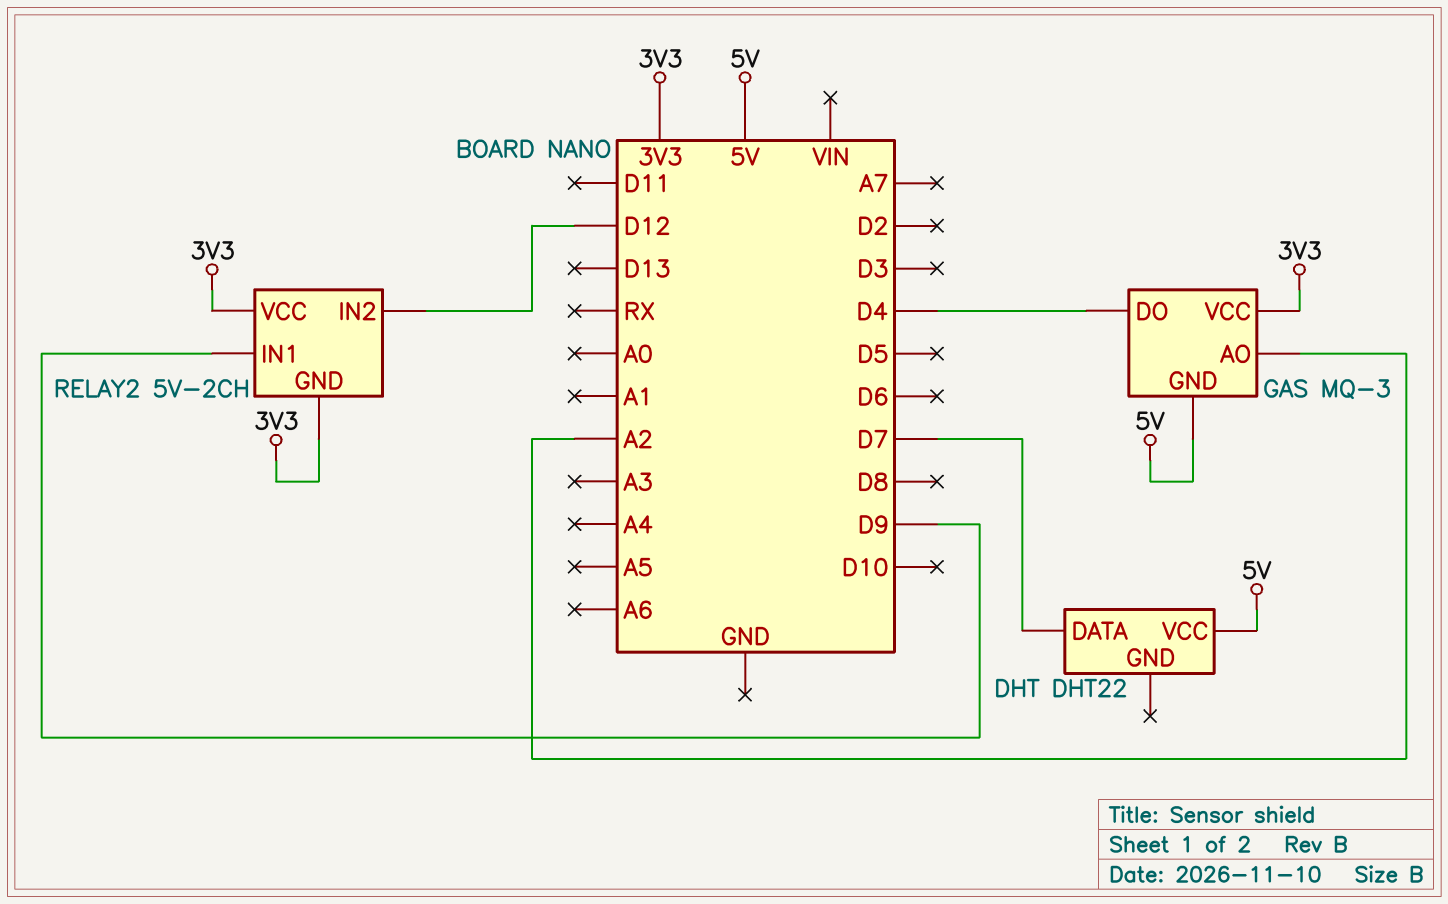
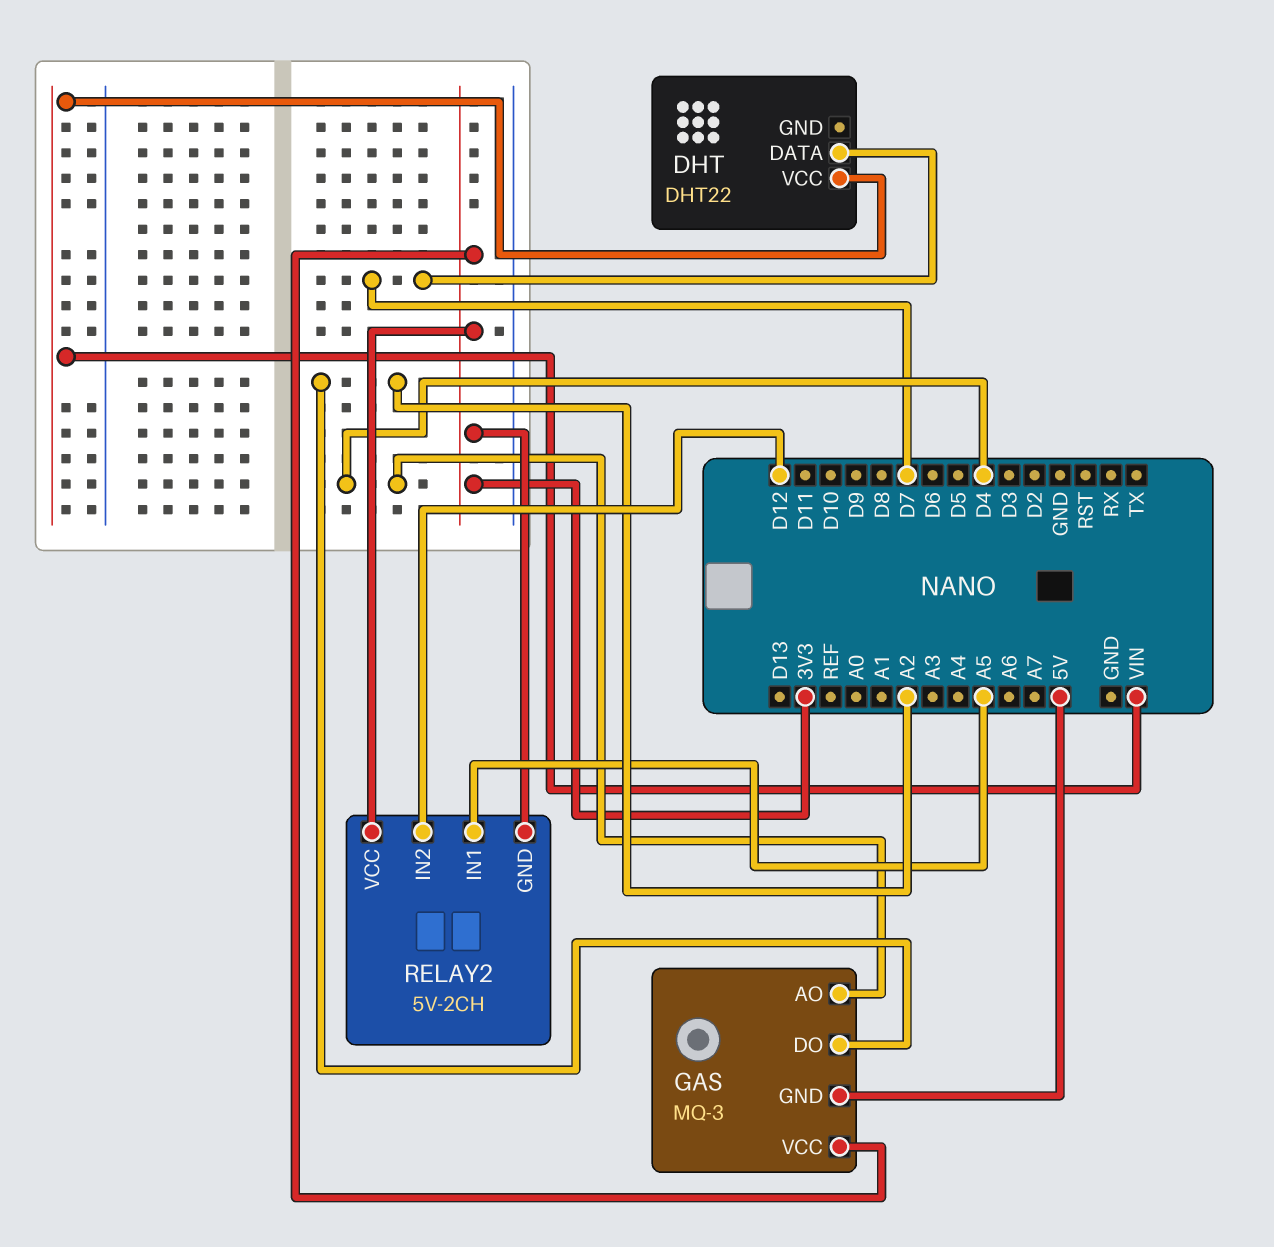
DHT pin VCC: 5V -> VIN
GAS pin AO: A2 -> D4
GAS pin DO: D4 -> A2
RELAY2 pin IN1: D9 -> A5

